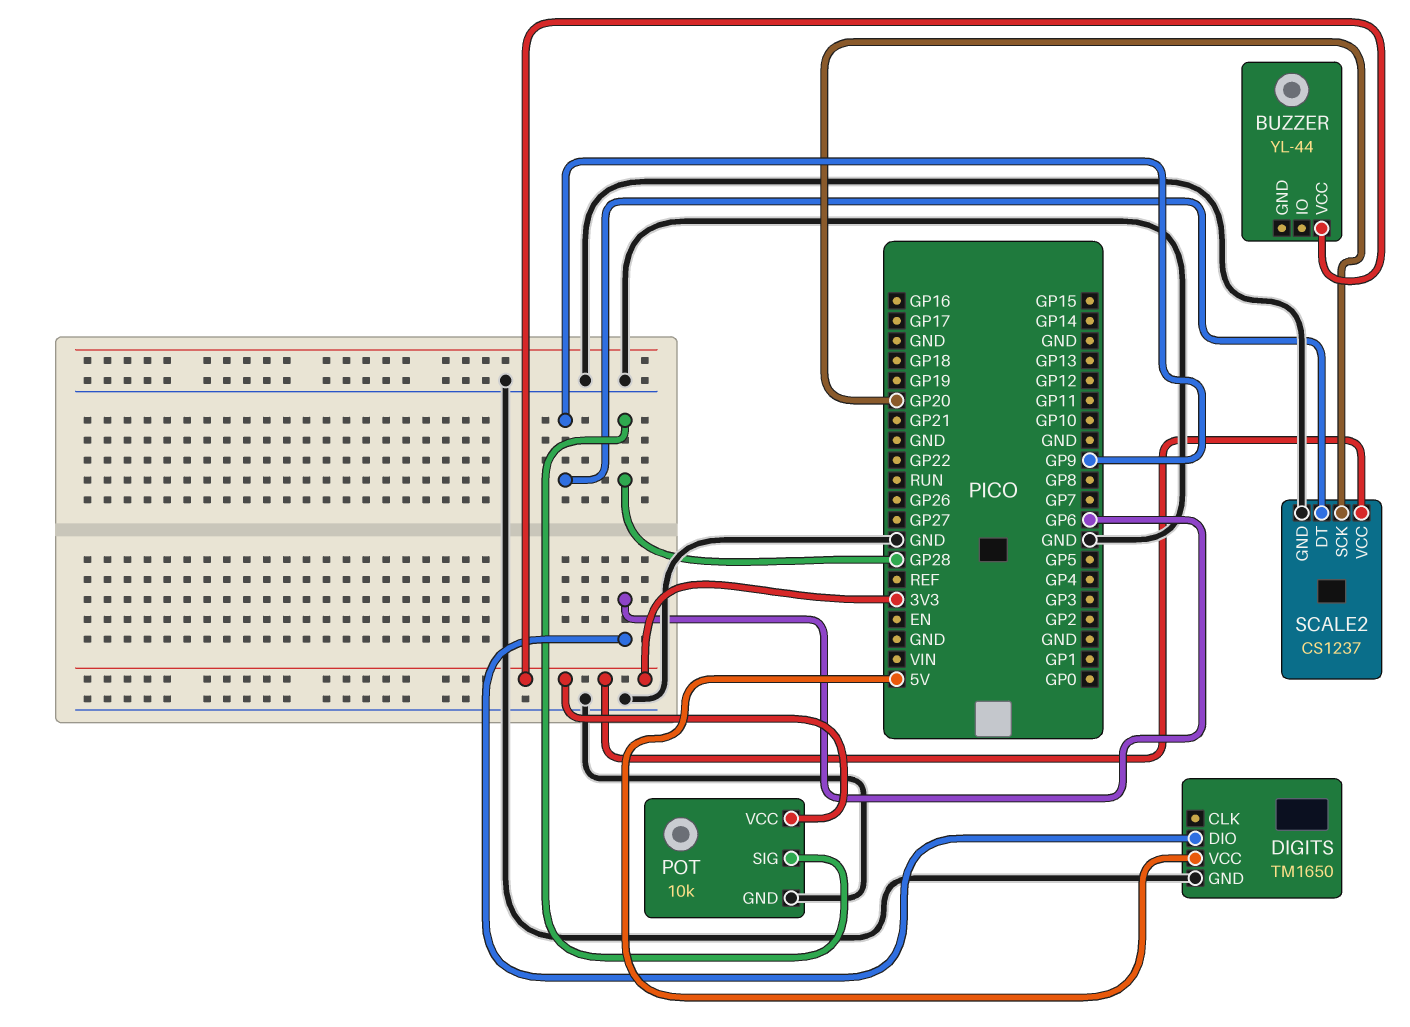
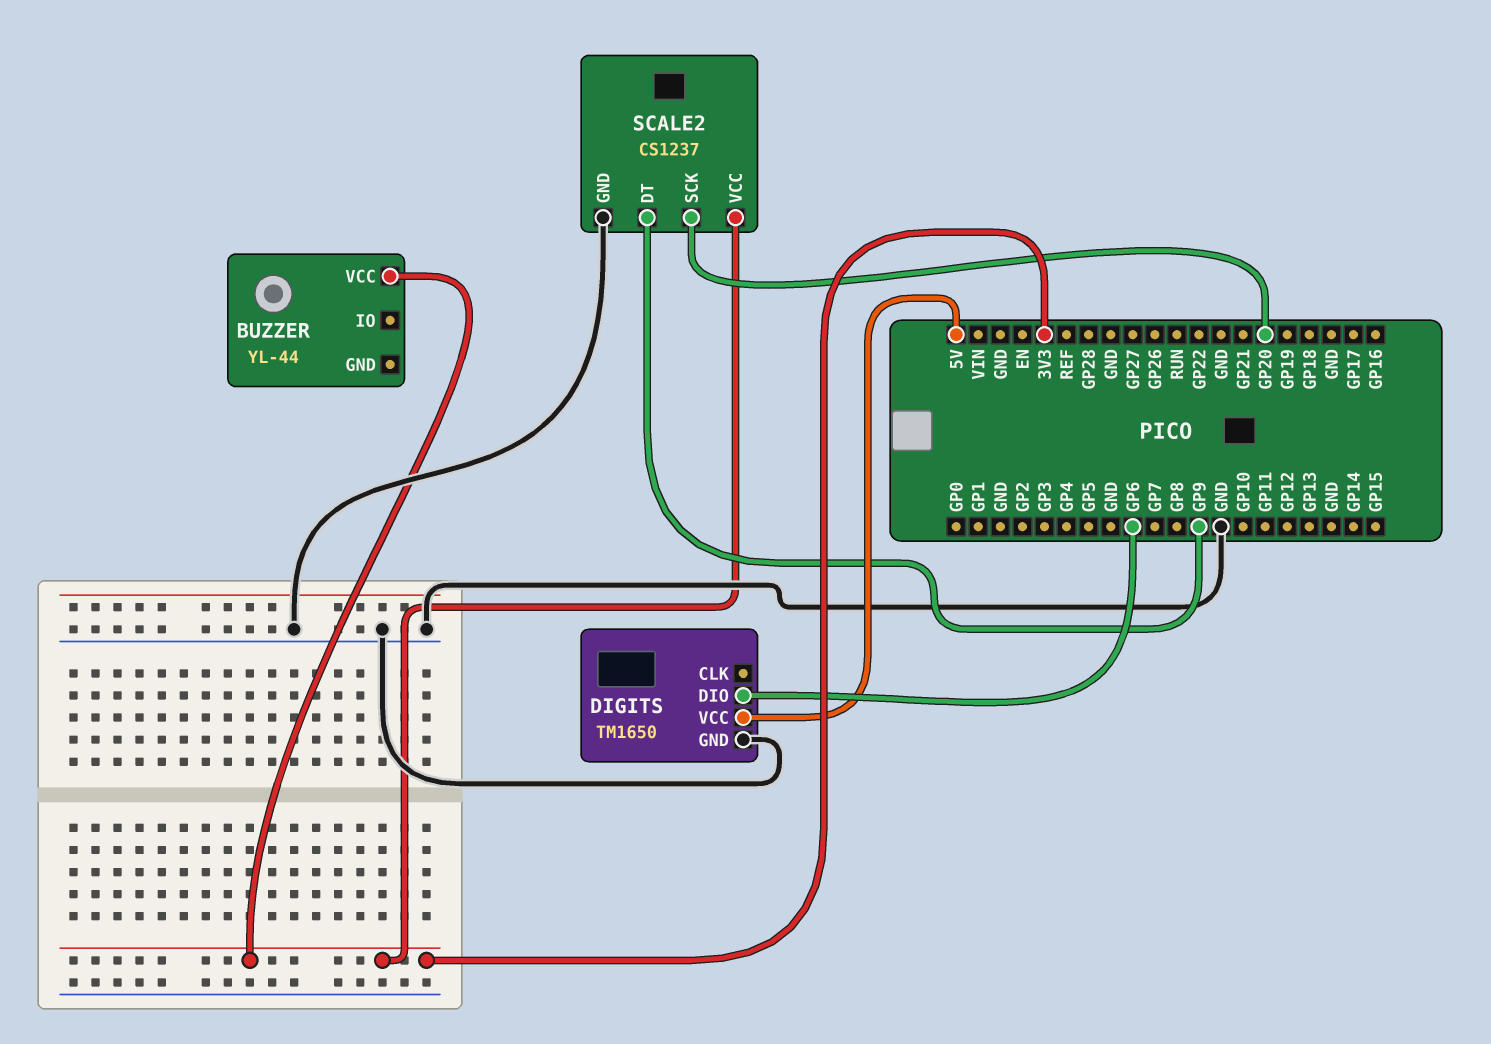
POT: 10k -> none
POT pin GND: GND -> none
POT pin SIG: GP28 -> none
POT pin VCC: 3V3 -> none

